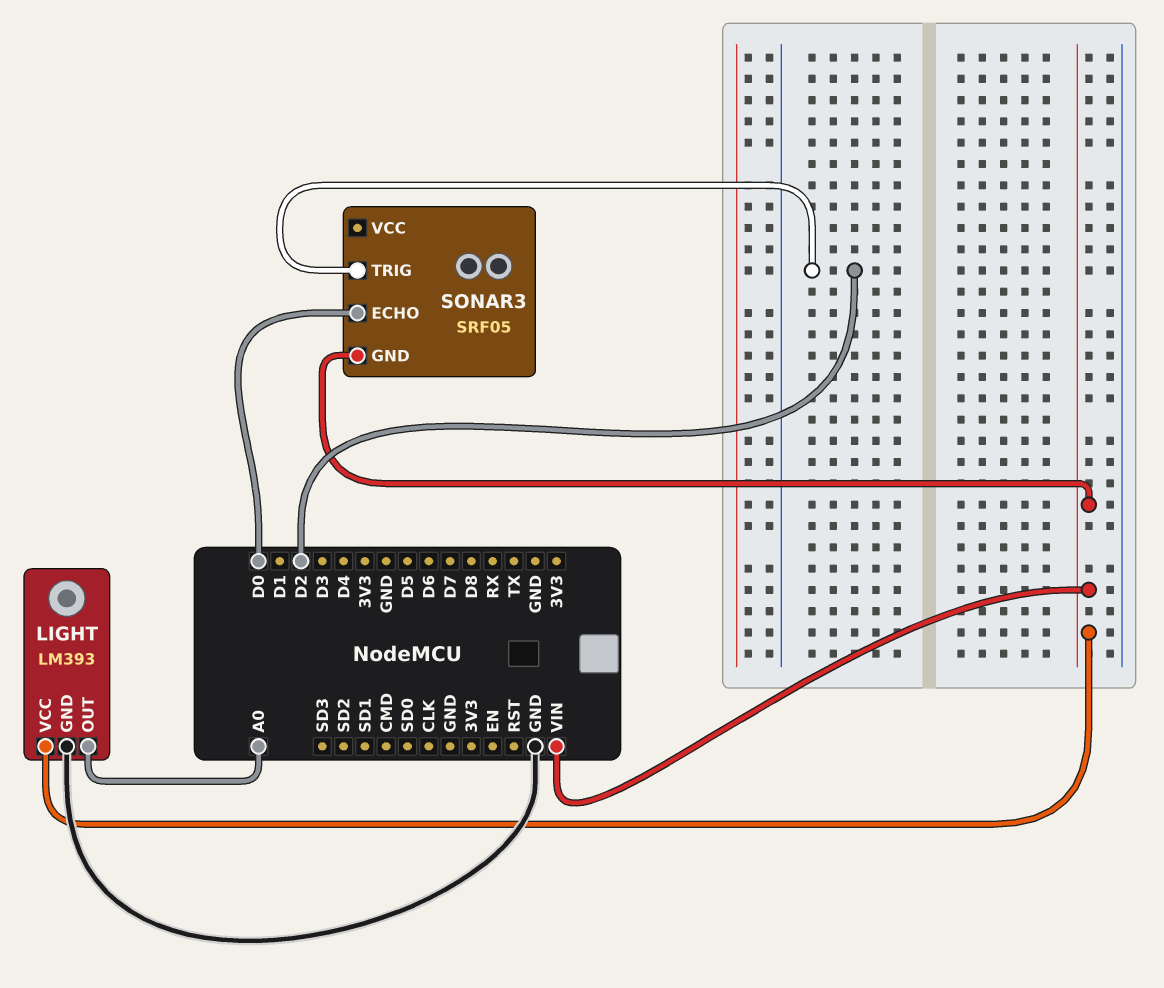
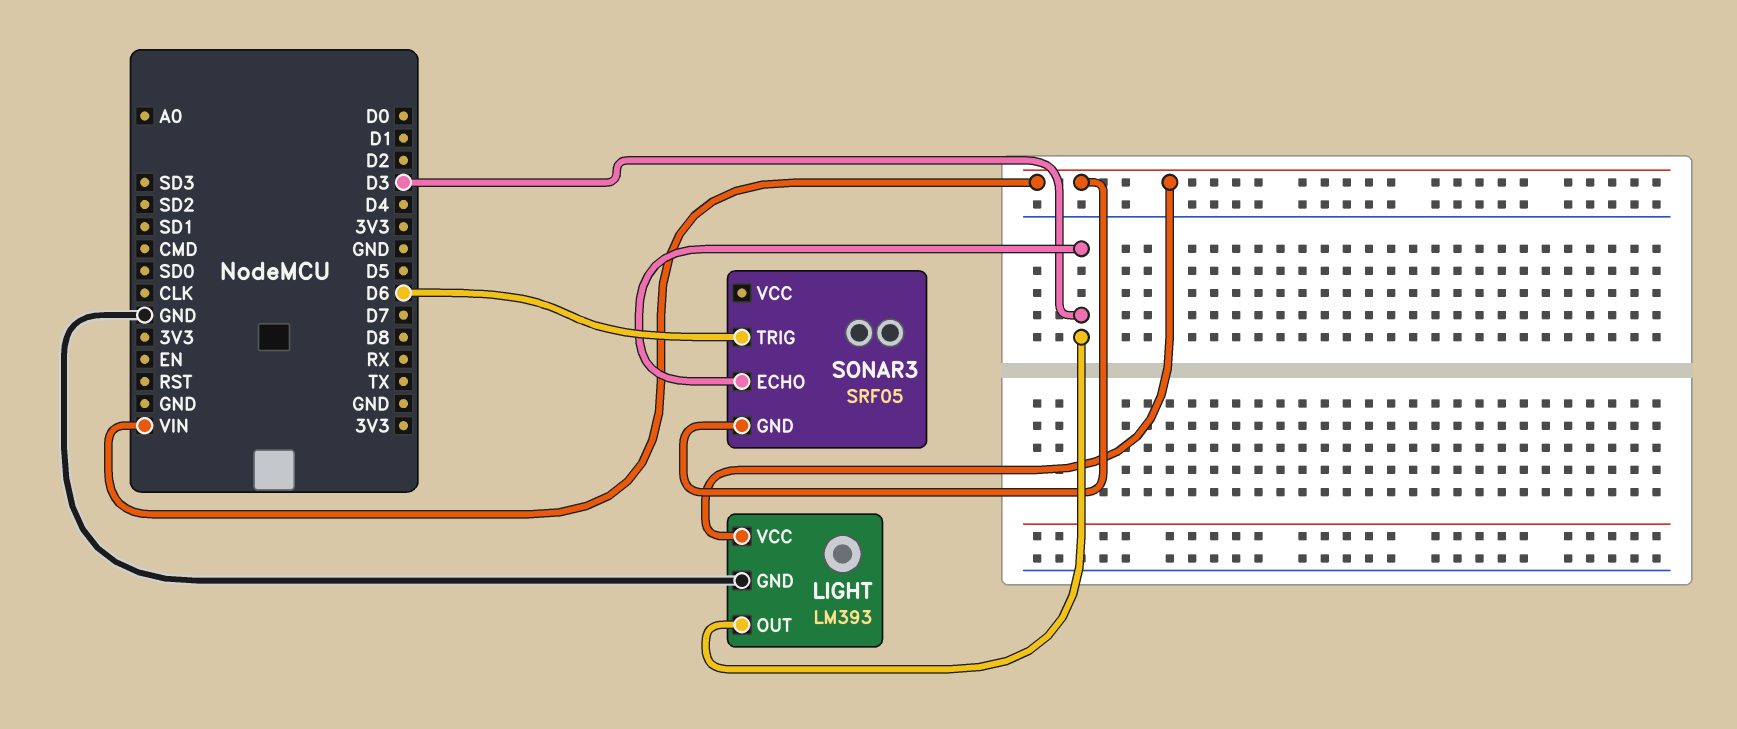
LIGHT pin OUT: A0 -> D3
SONAR3 pin ECHO: D0 -> D3
SONAR3 pin TRIG: D2 -> D6

